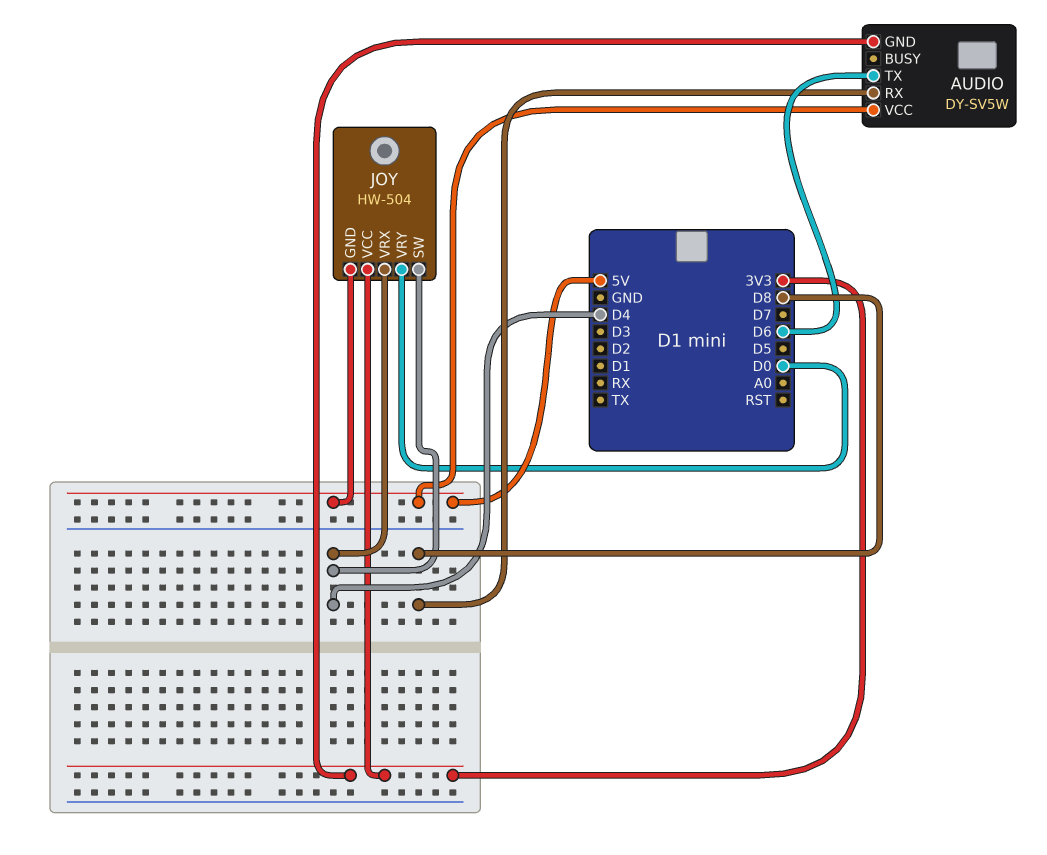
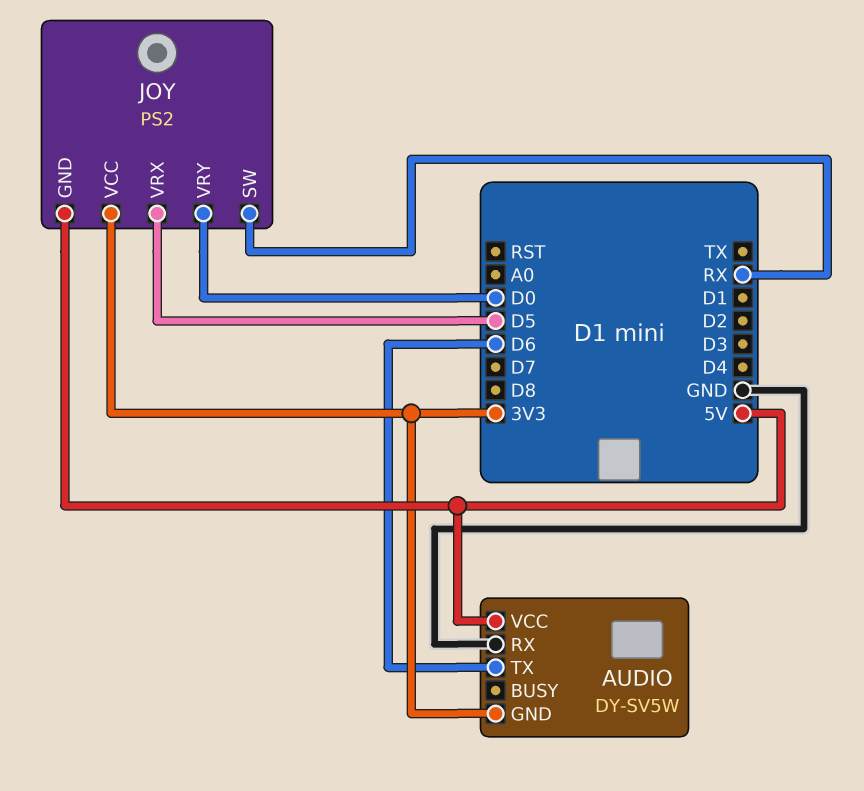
AUDIO pin RX: D8 -> GND
JOY: HW-504 -> PS2
JOY pin SW: D4 -> RX
JOY pin VRX: D4 -> D5

